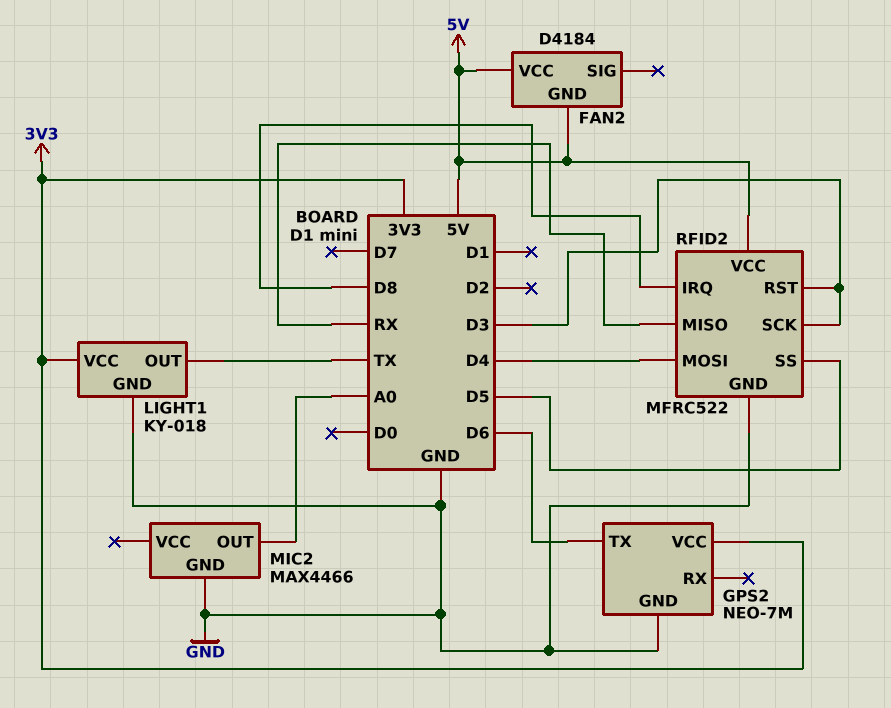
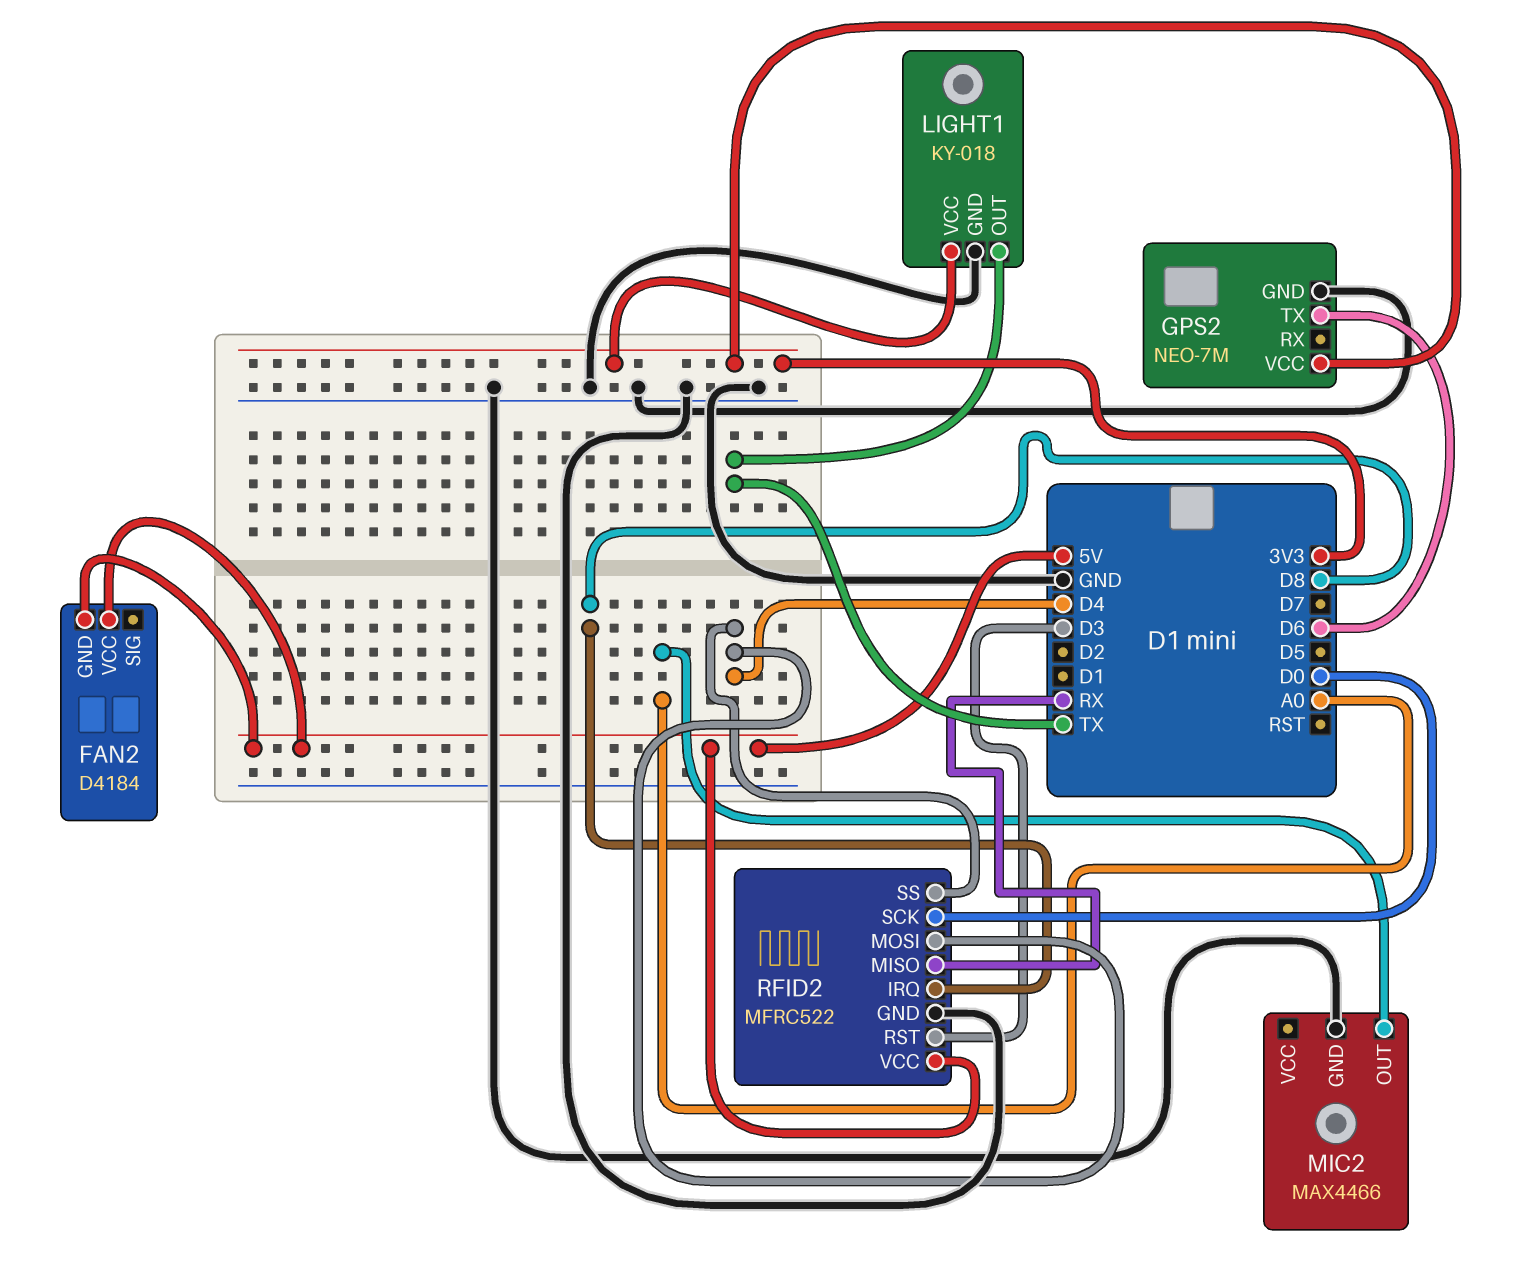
RFID2 pin SCK: D3 -> D0
RFID2 pin SS: D5 -> D4

